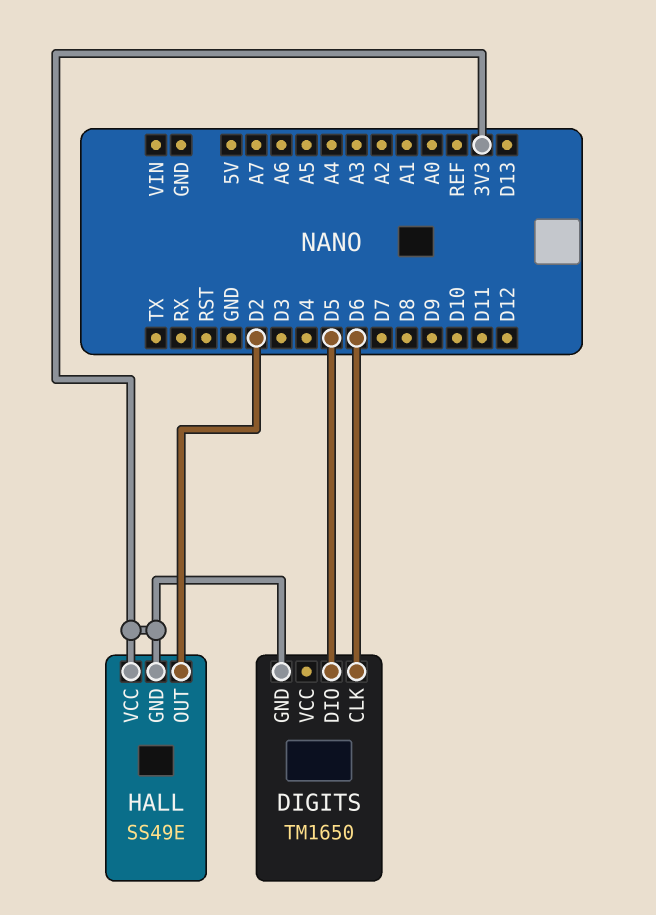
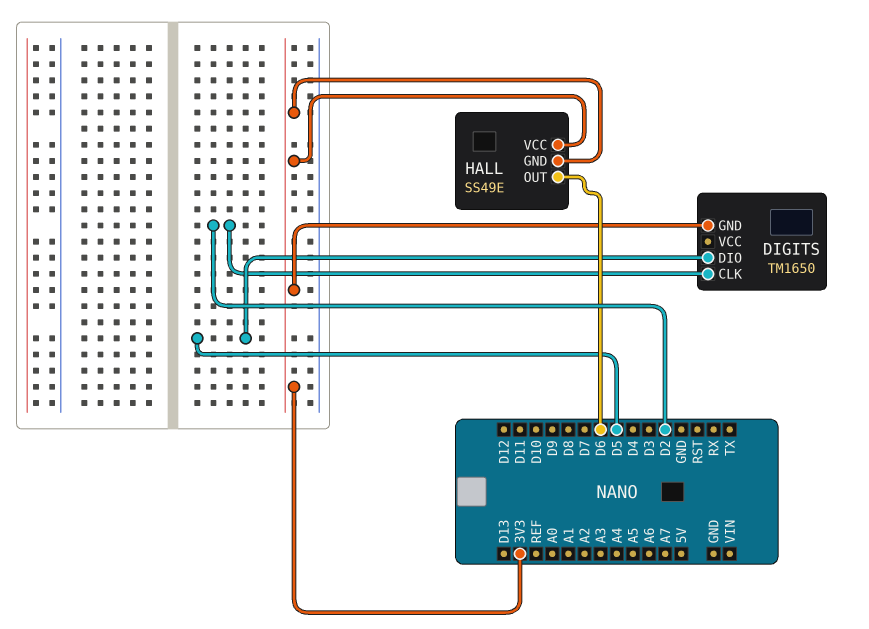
DIGITS pin CLK: D6 -> D2
HALL pin OUT: D2 -> D6

